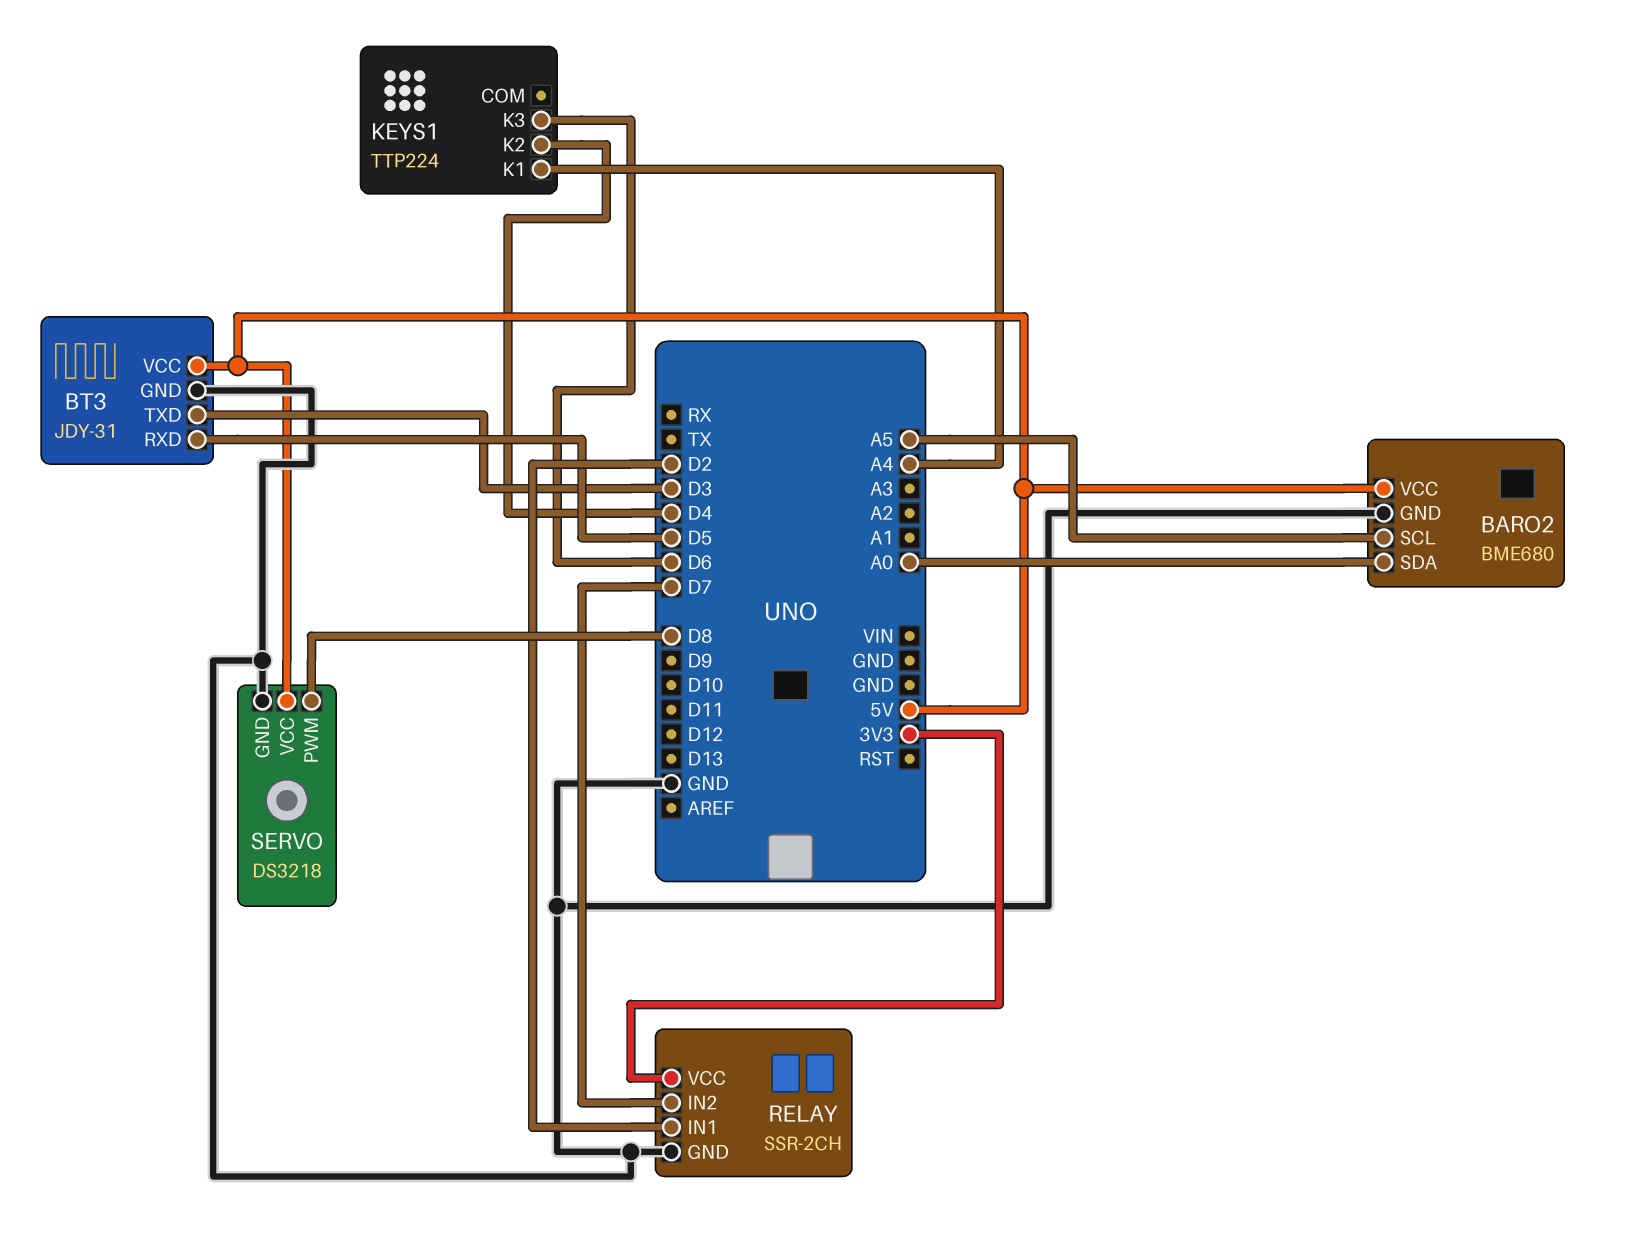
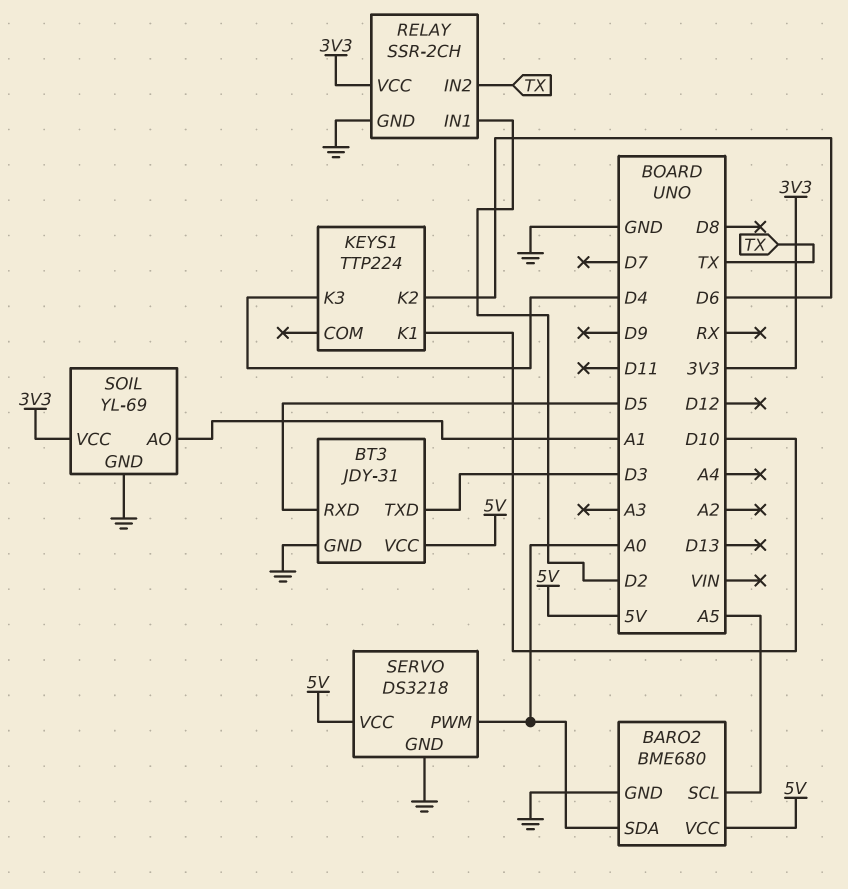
KEYS1 pin K1: A4 -> D10
KEYS1 pin K2: D4 -> D6
KEYS1 pin K3: D6 -> D4
RELAY pin IN2: D7 -> TX
SERVO pin PWM: D8 -> A0
SOIL: none -> YL-69
SOIL pin AO: none -> A1
SOIL pin GND: none -> GND
SOIL pin VCC: none -> 3V3

